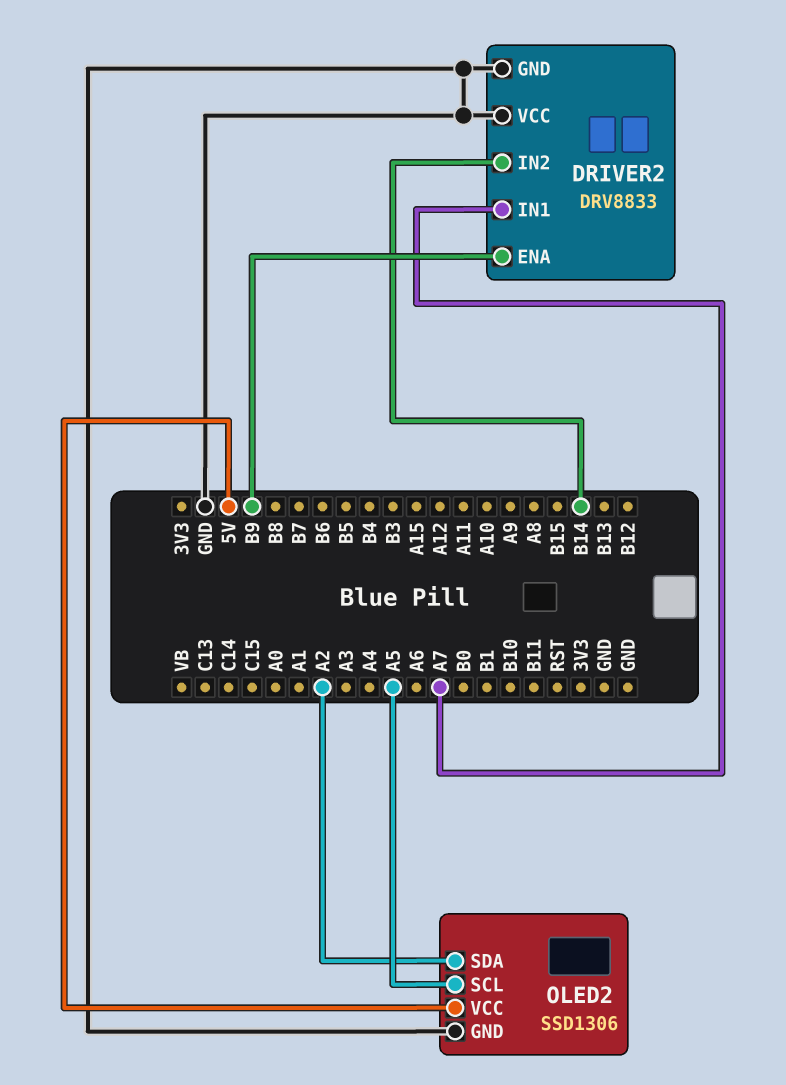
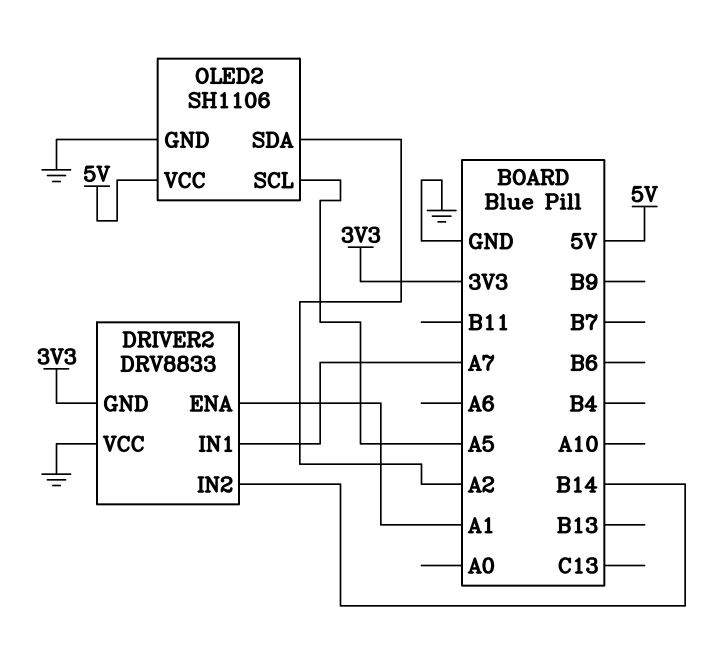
DRIVER2 pin ENA: B9 -> A1
DRIVER2 pin GND: GND -> 3V3
OLED2: SSD1306 -> SH1106

